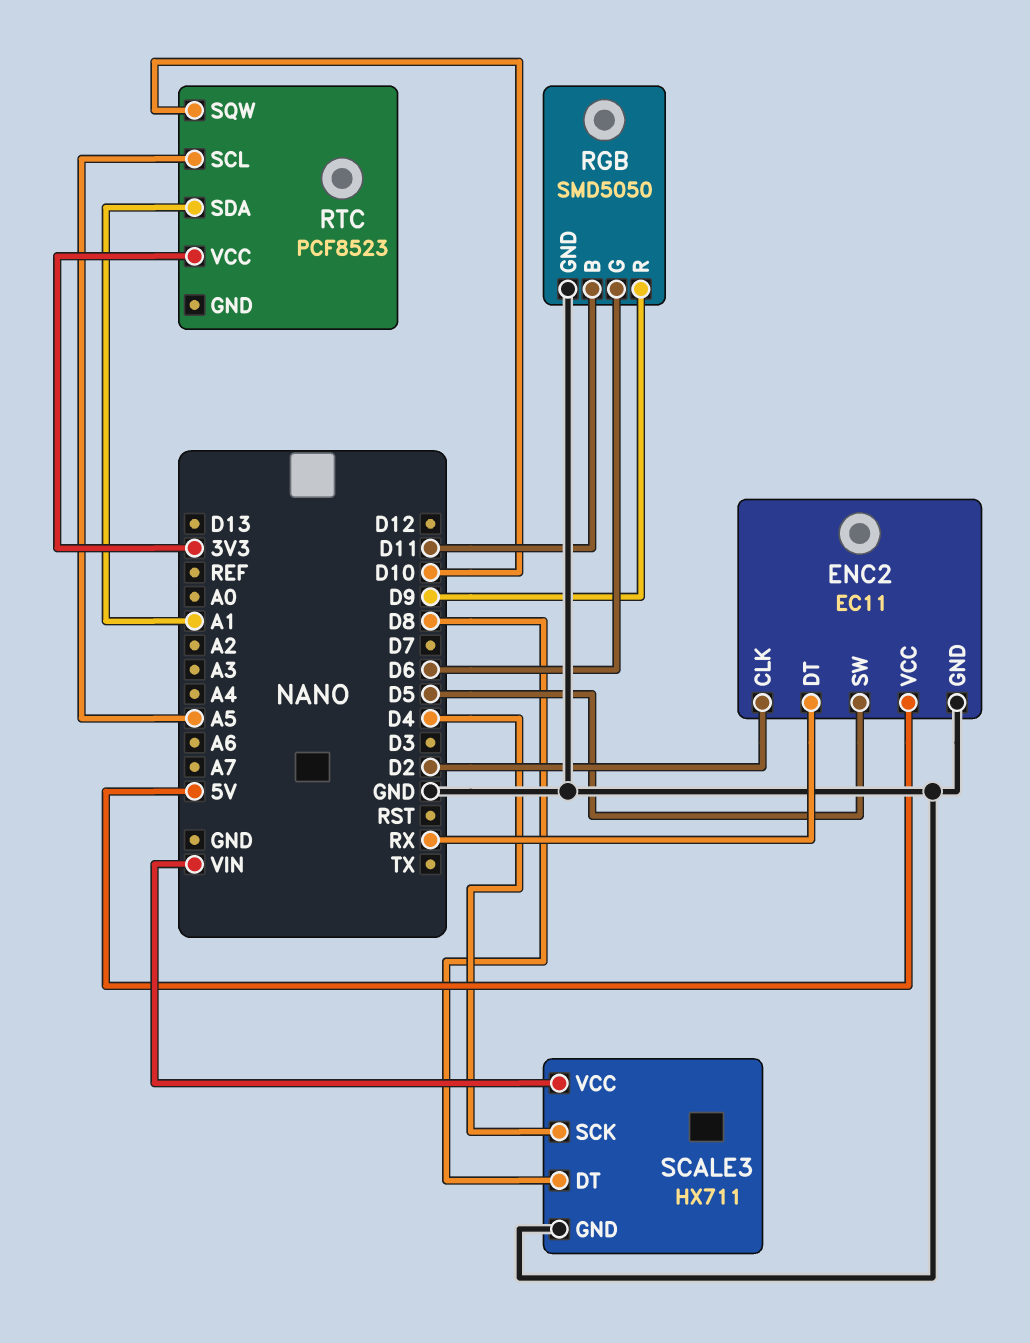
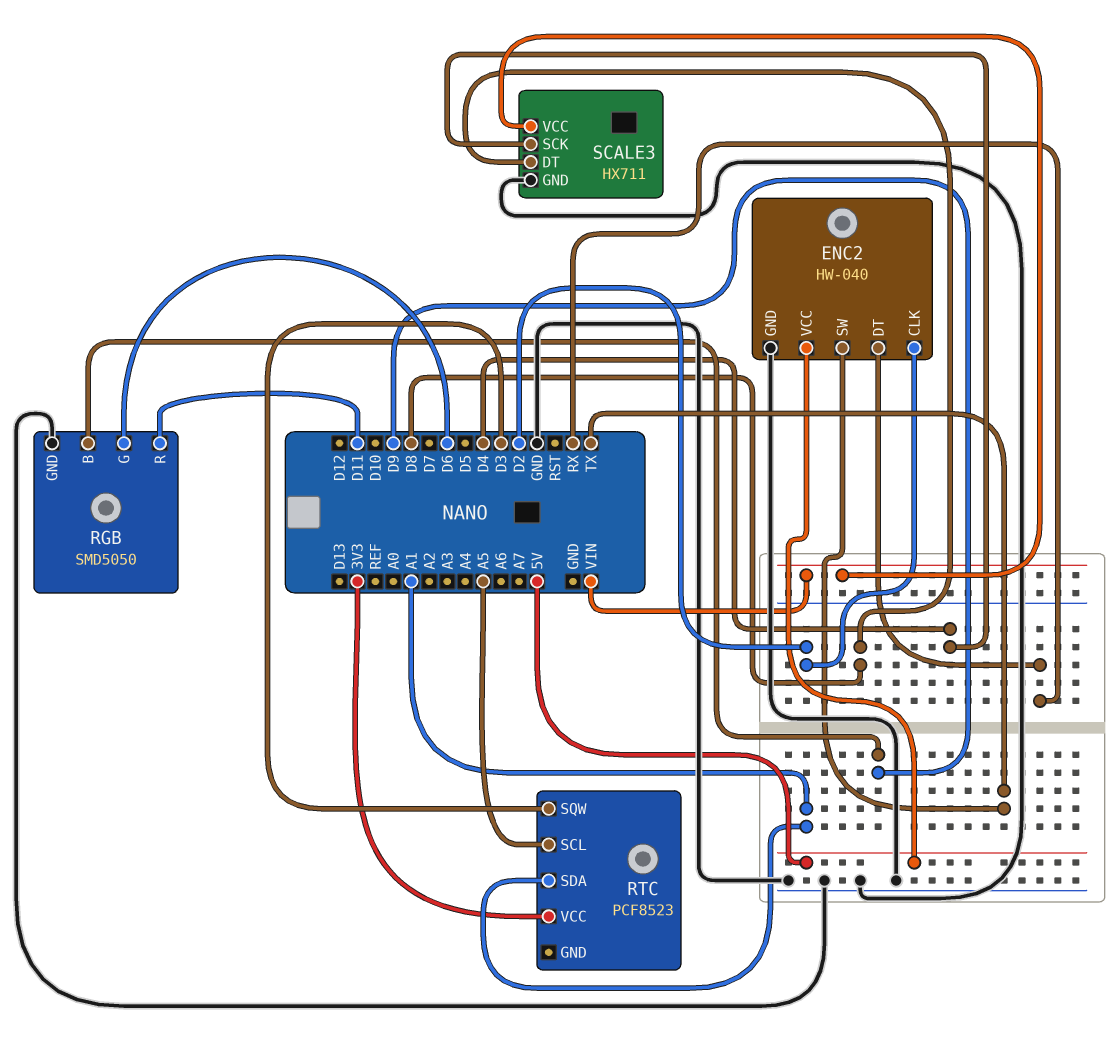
ENC2: EC11 -> HW-040
ENC2 pin SW: D5 -> TX
RGB pin B: D11 -> D9
RGB pin R: D9 -> D11
RTC pin SQW: D10 -> D3

